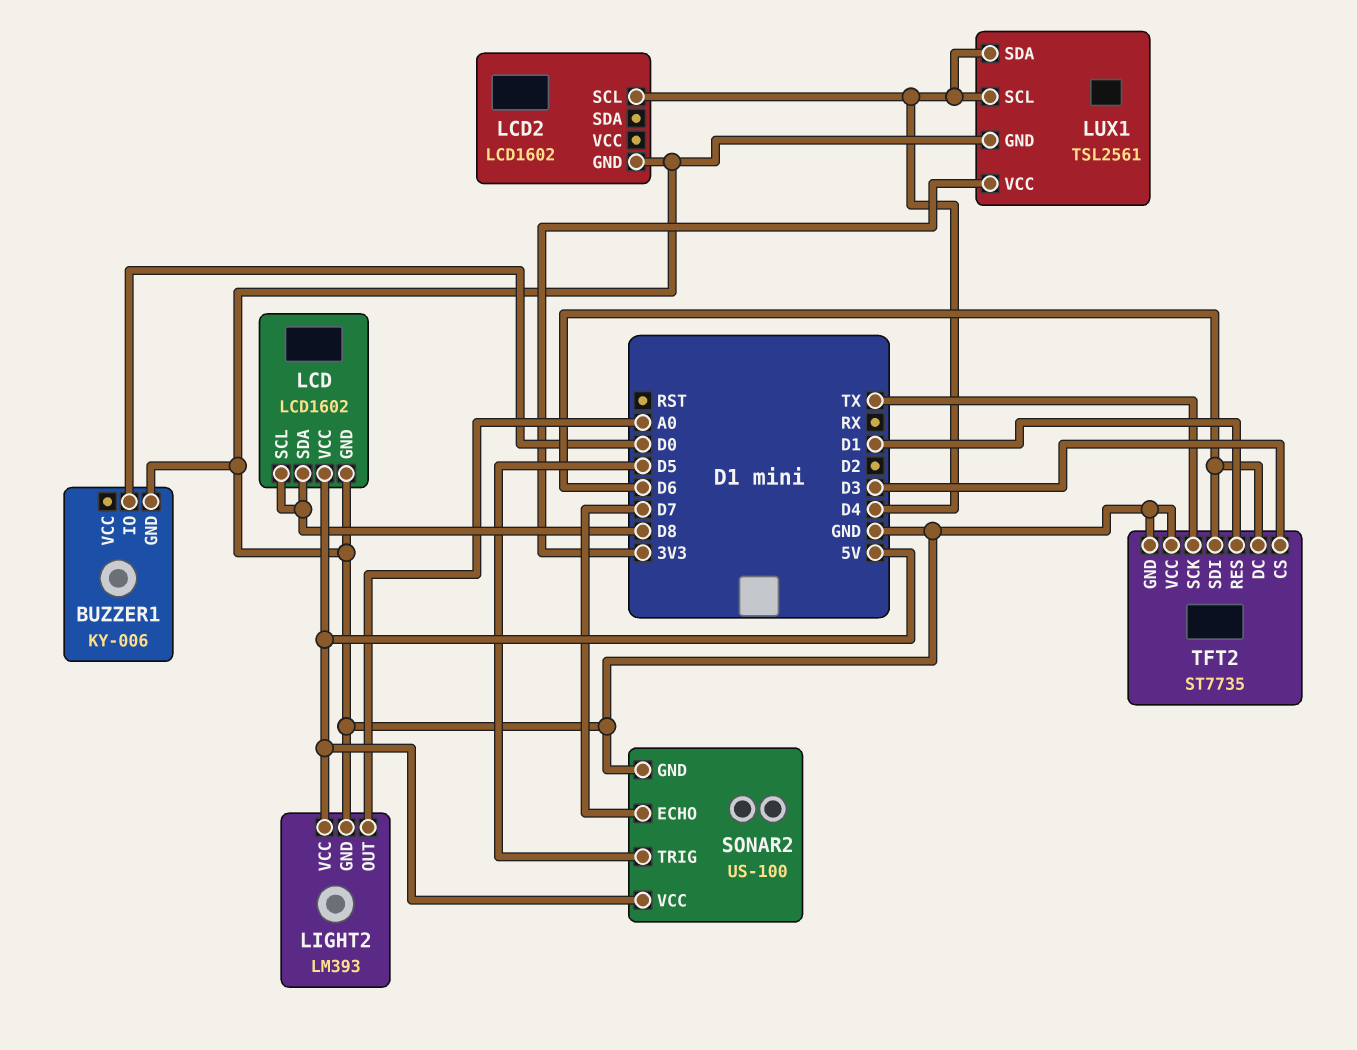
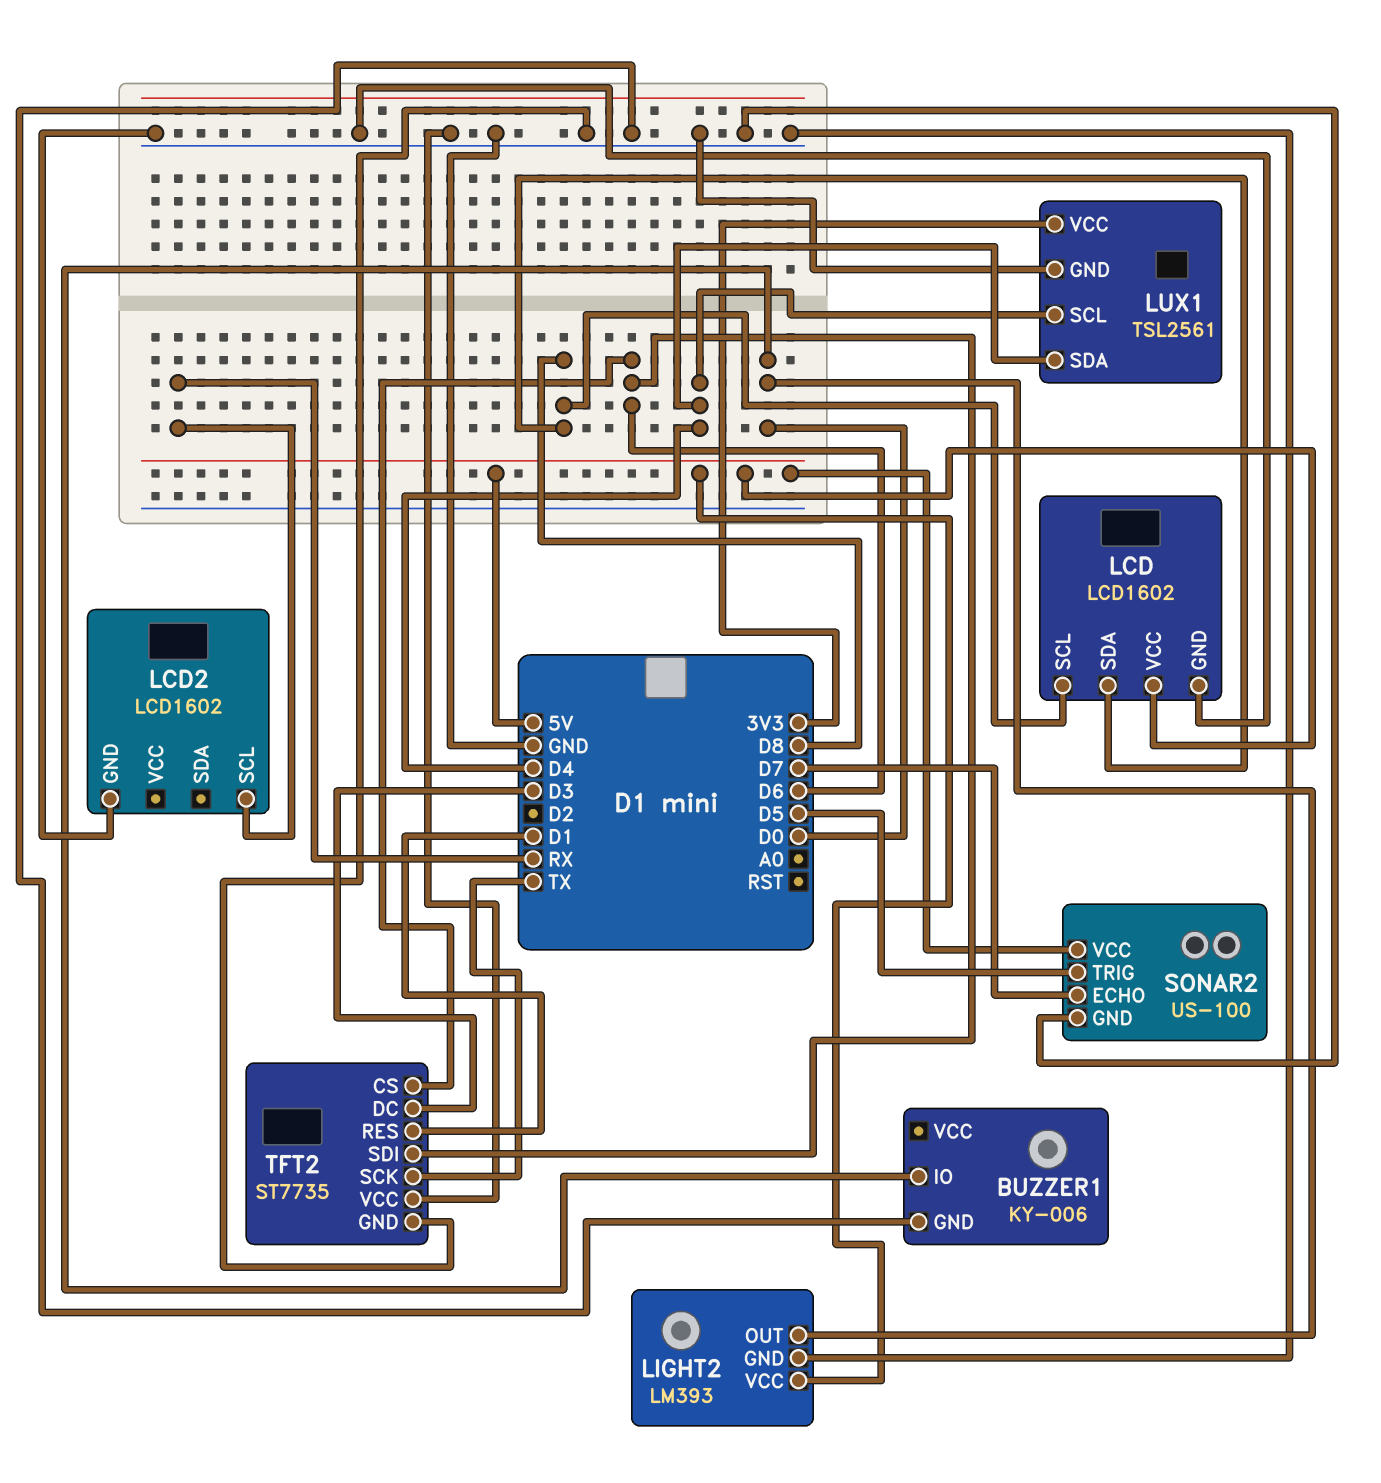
LCD2 pin SCL: D4 -> RX
LIGHT2 pin OUT: A0 -> D0
TFT2 pin CS: D3 -> D6
TFT2 pin DC: D6 -> D3

